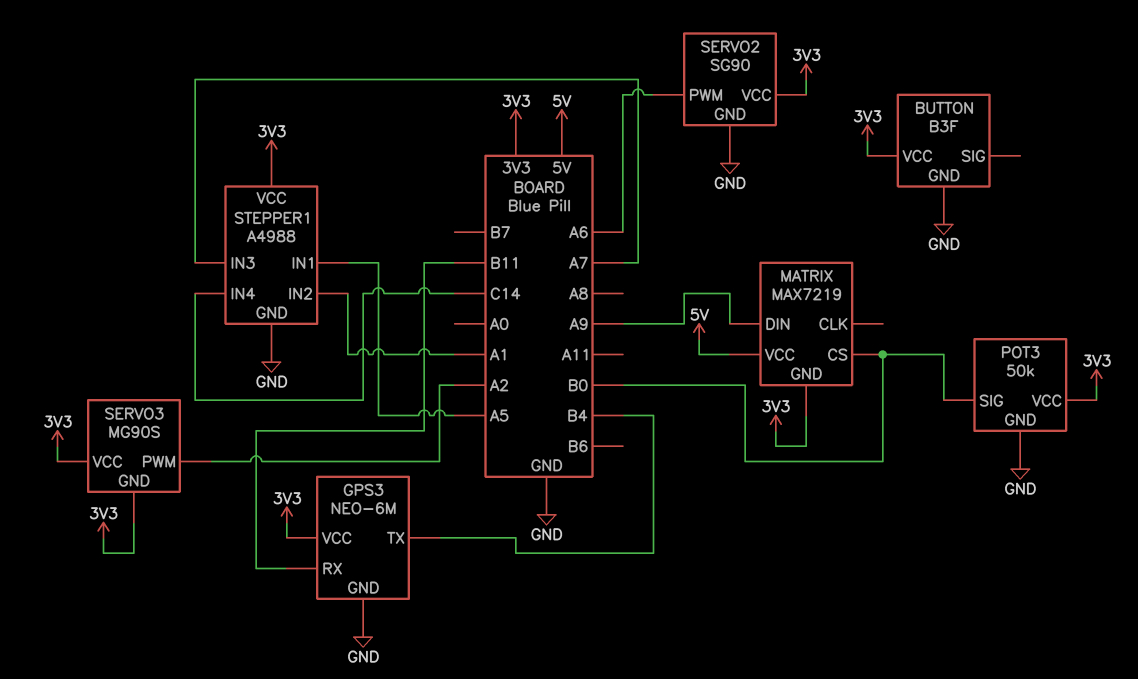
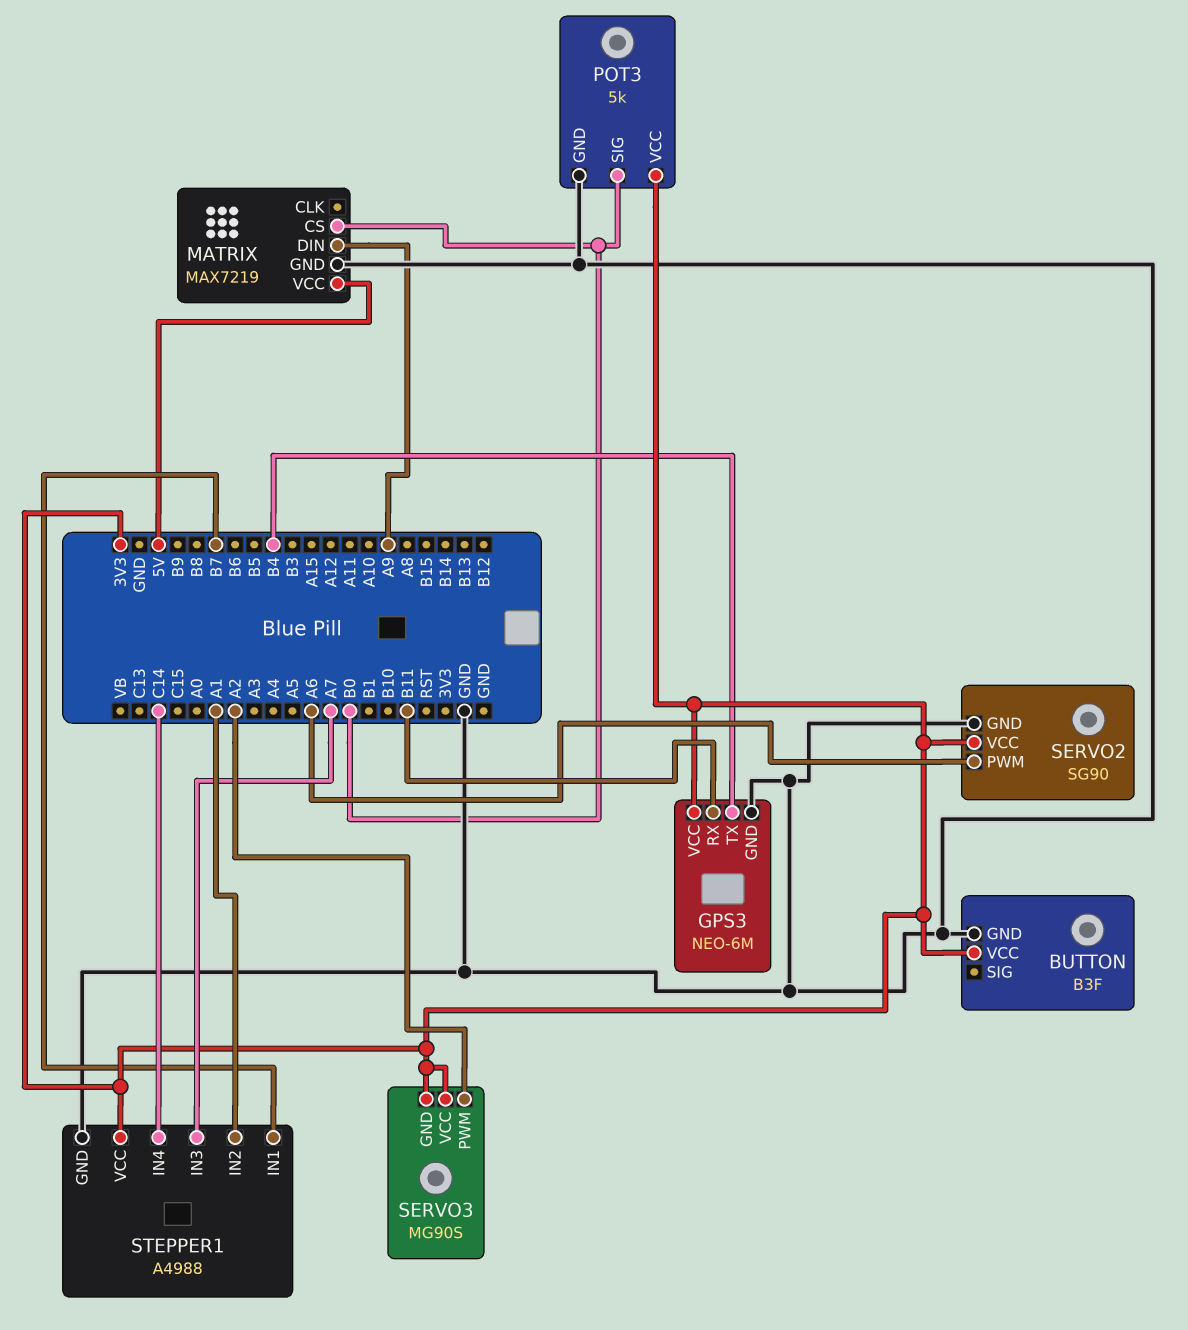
MATRIX pin GND: 3V3 -> GND
POT3: 50k -> 5k
STEPPER1 pin IN1: A5 -> B7

